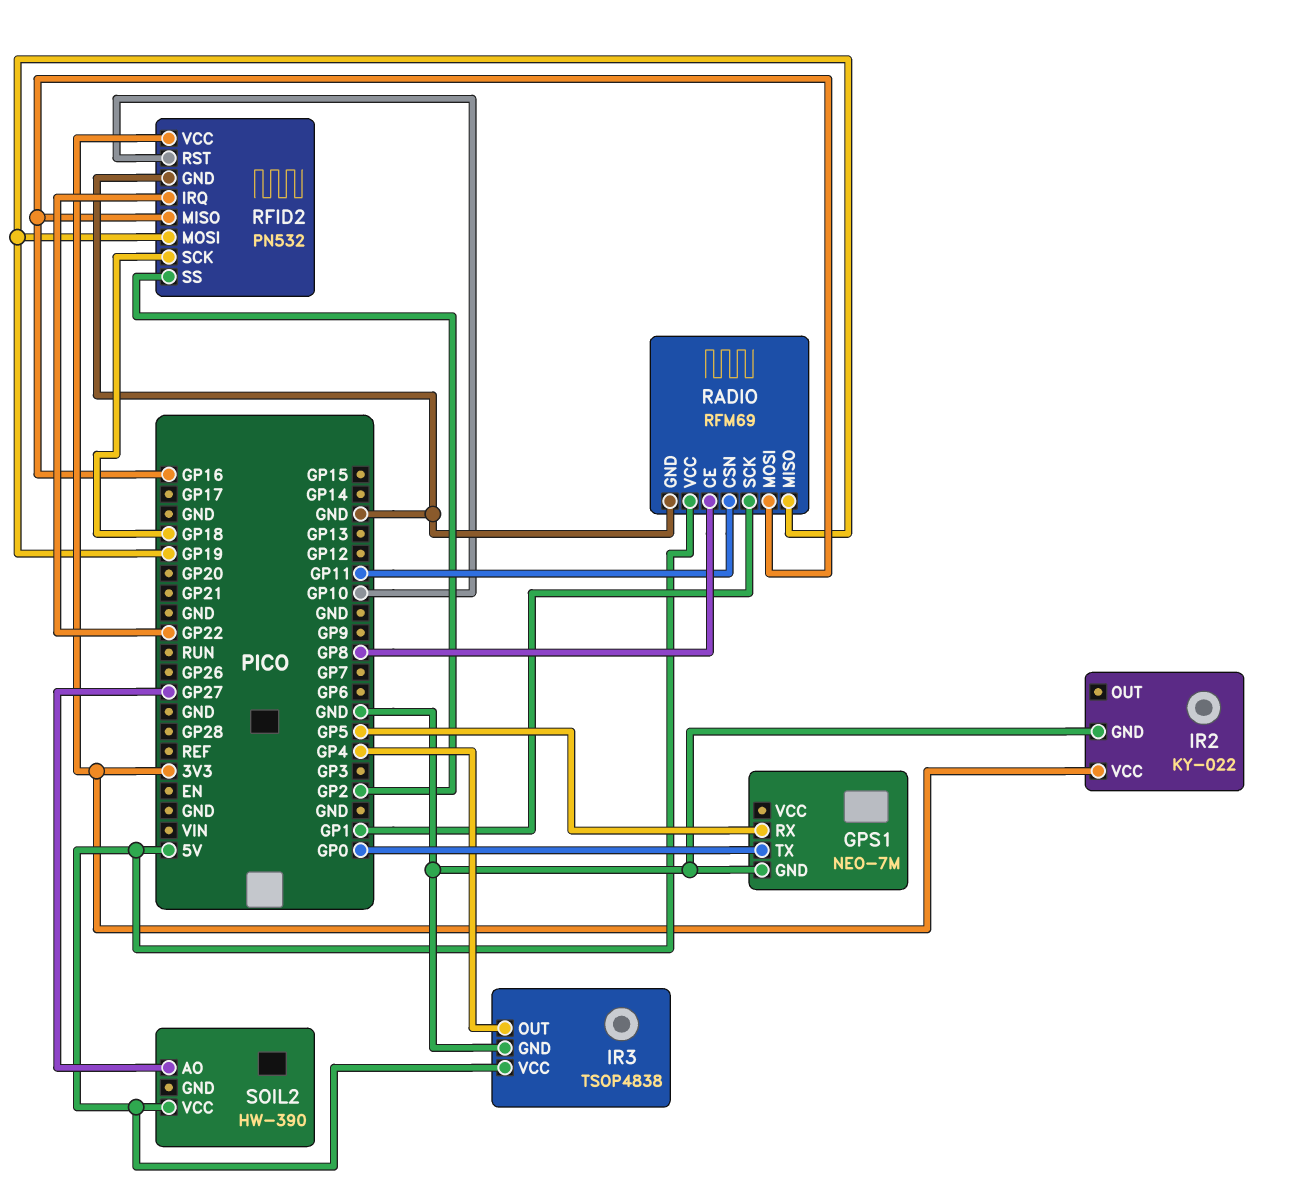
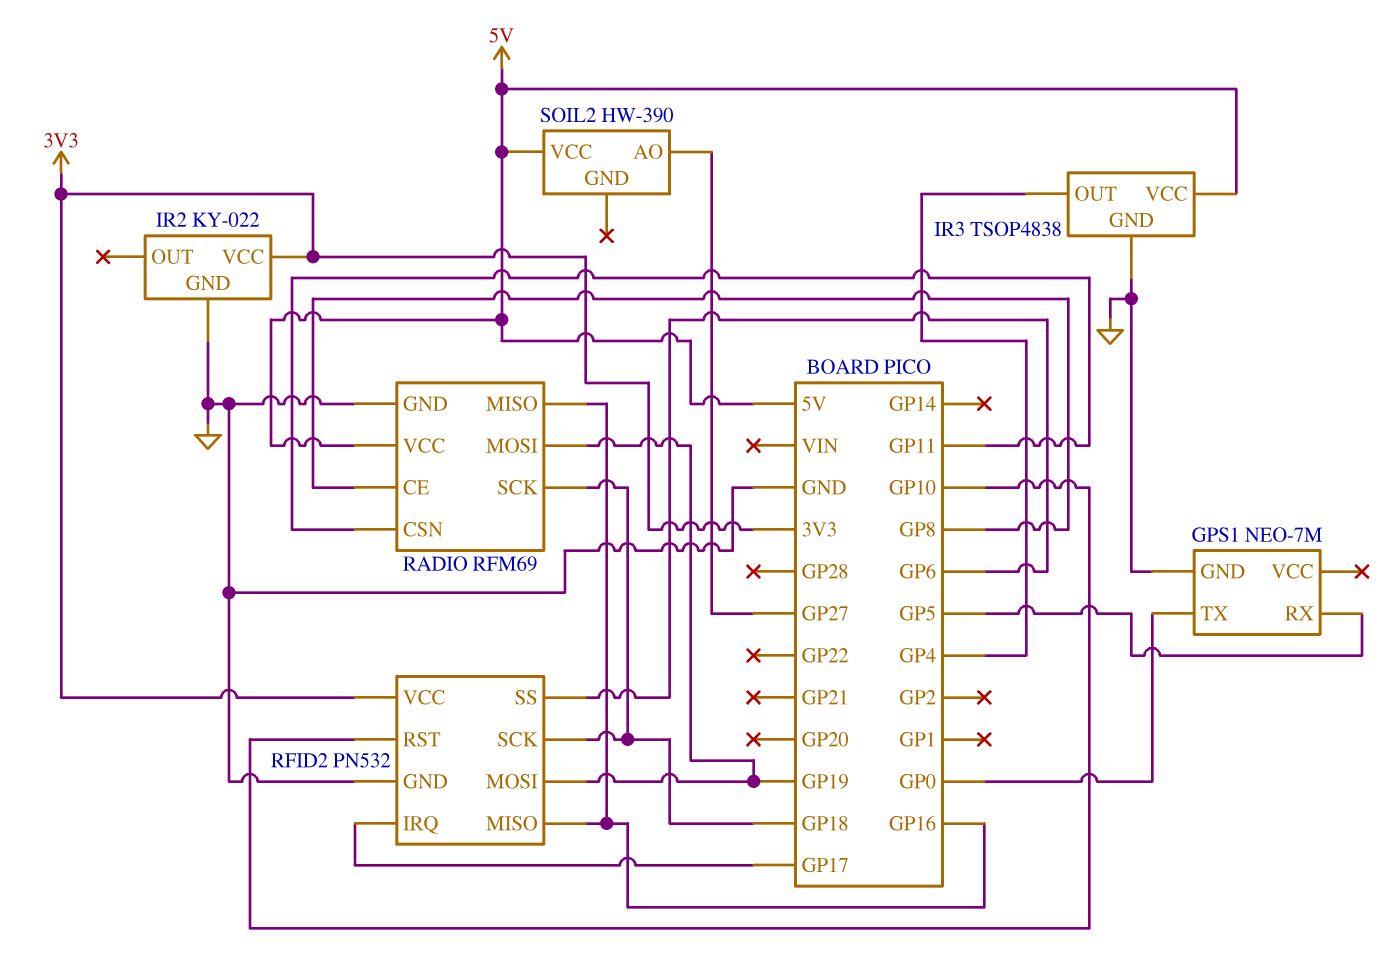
RADIO pin MISO: GP19 -> GP16
RADIO pin MOSI: GP16 -> GP19
RADIO pin SCK: GP1 -> GP18
RFID2 pin IRQ: GP22 -> GP17
RFID2 pin SS: GP2 -> GP6

